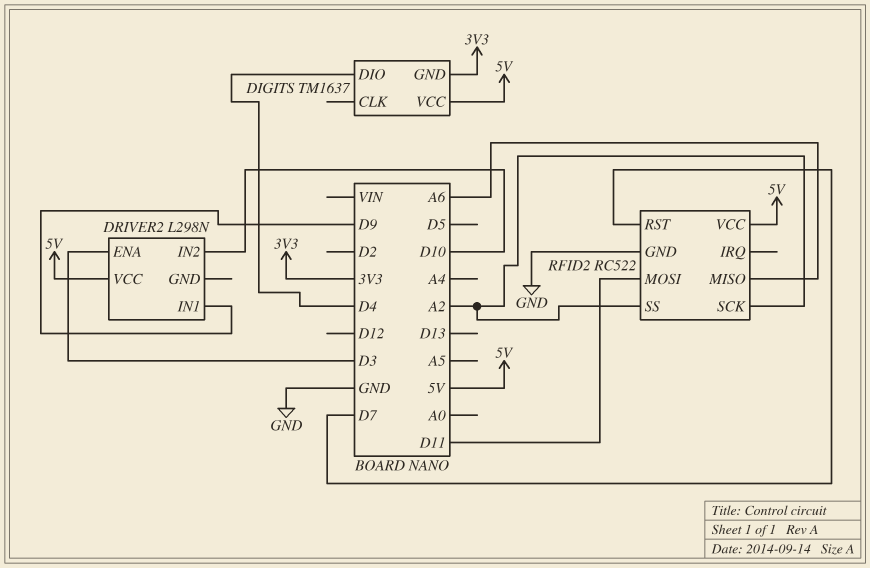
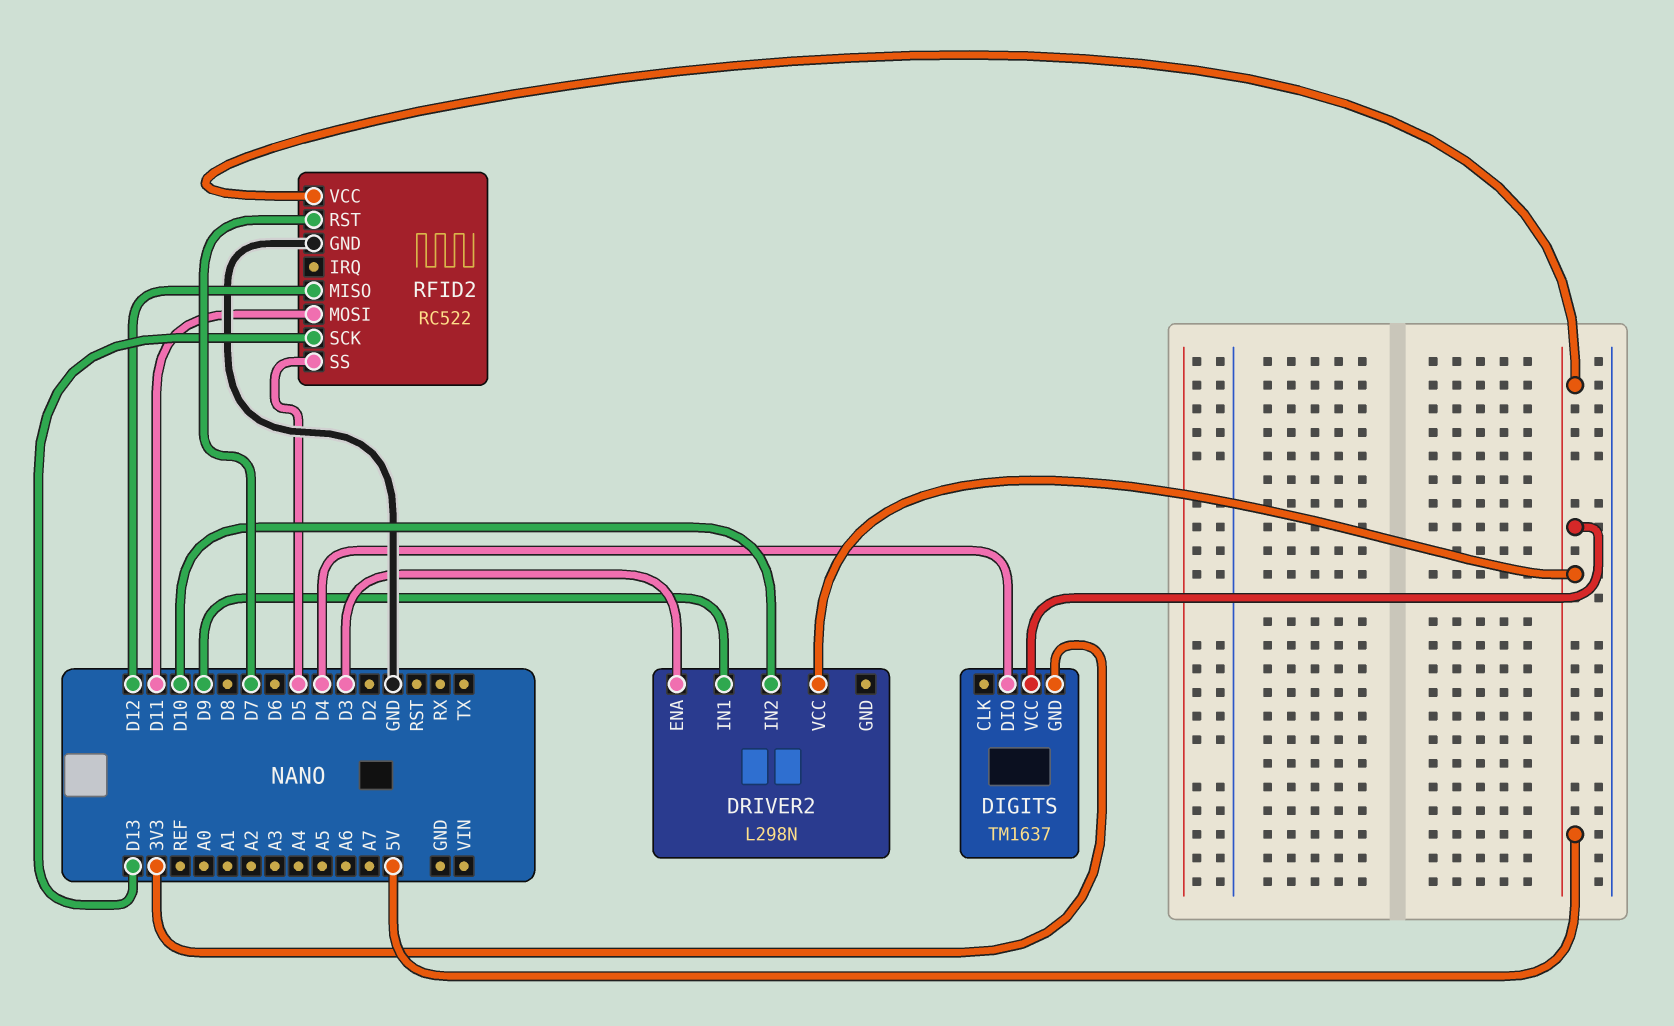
RFID2 pin MISO: A6 -> D12
RFID2 pin SCK: A2 -> D13
RFID2 pin SS: A2 -> D5

